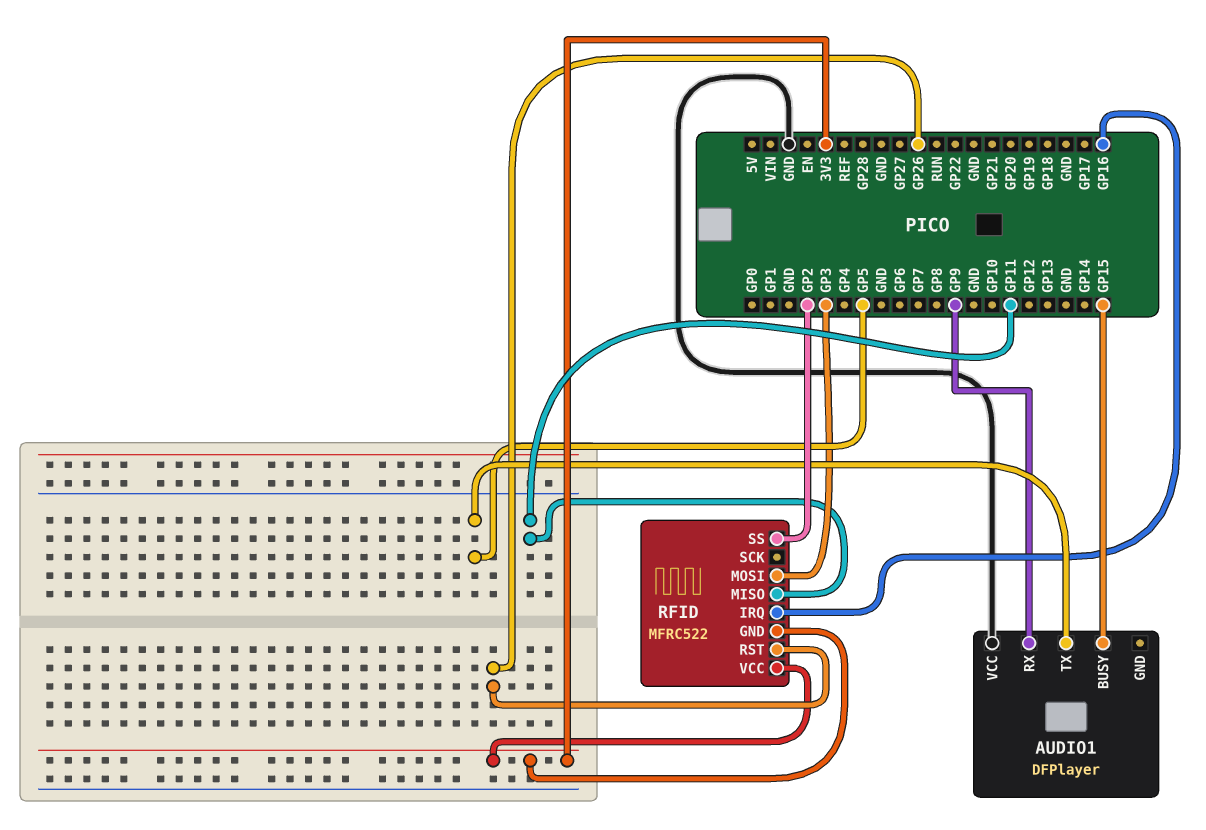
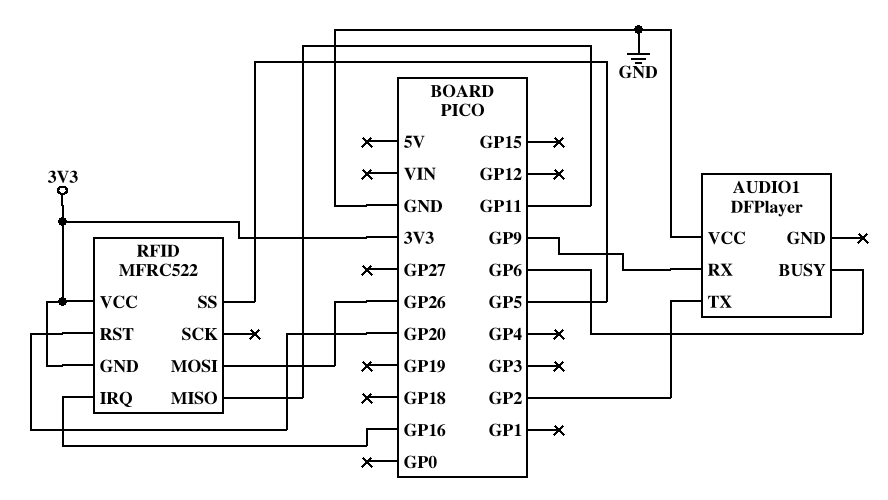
AUDIO1 pin BUSY: GP15 -> GP6
AUDIO1 pin TX: GP5 -> GP2
RFID pin MOSI: GP3 -> GP26
RFID pin RST: GP26 -> GP20
RFID pin SS: GP2 -> GP5

